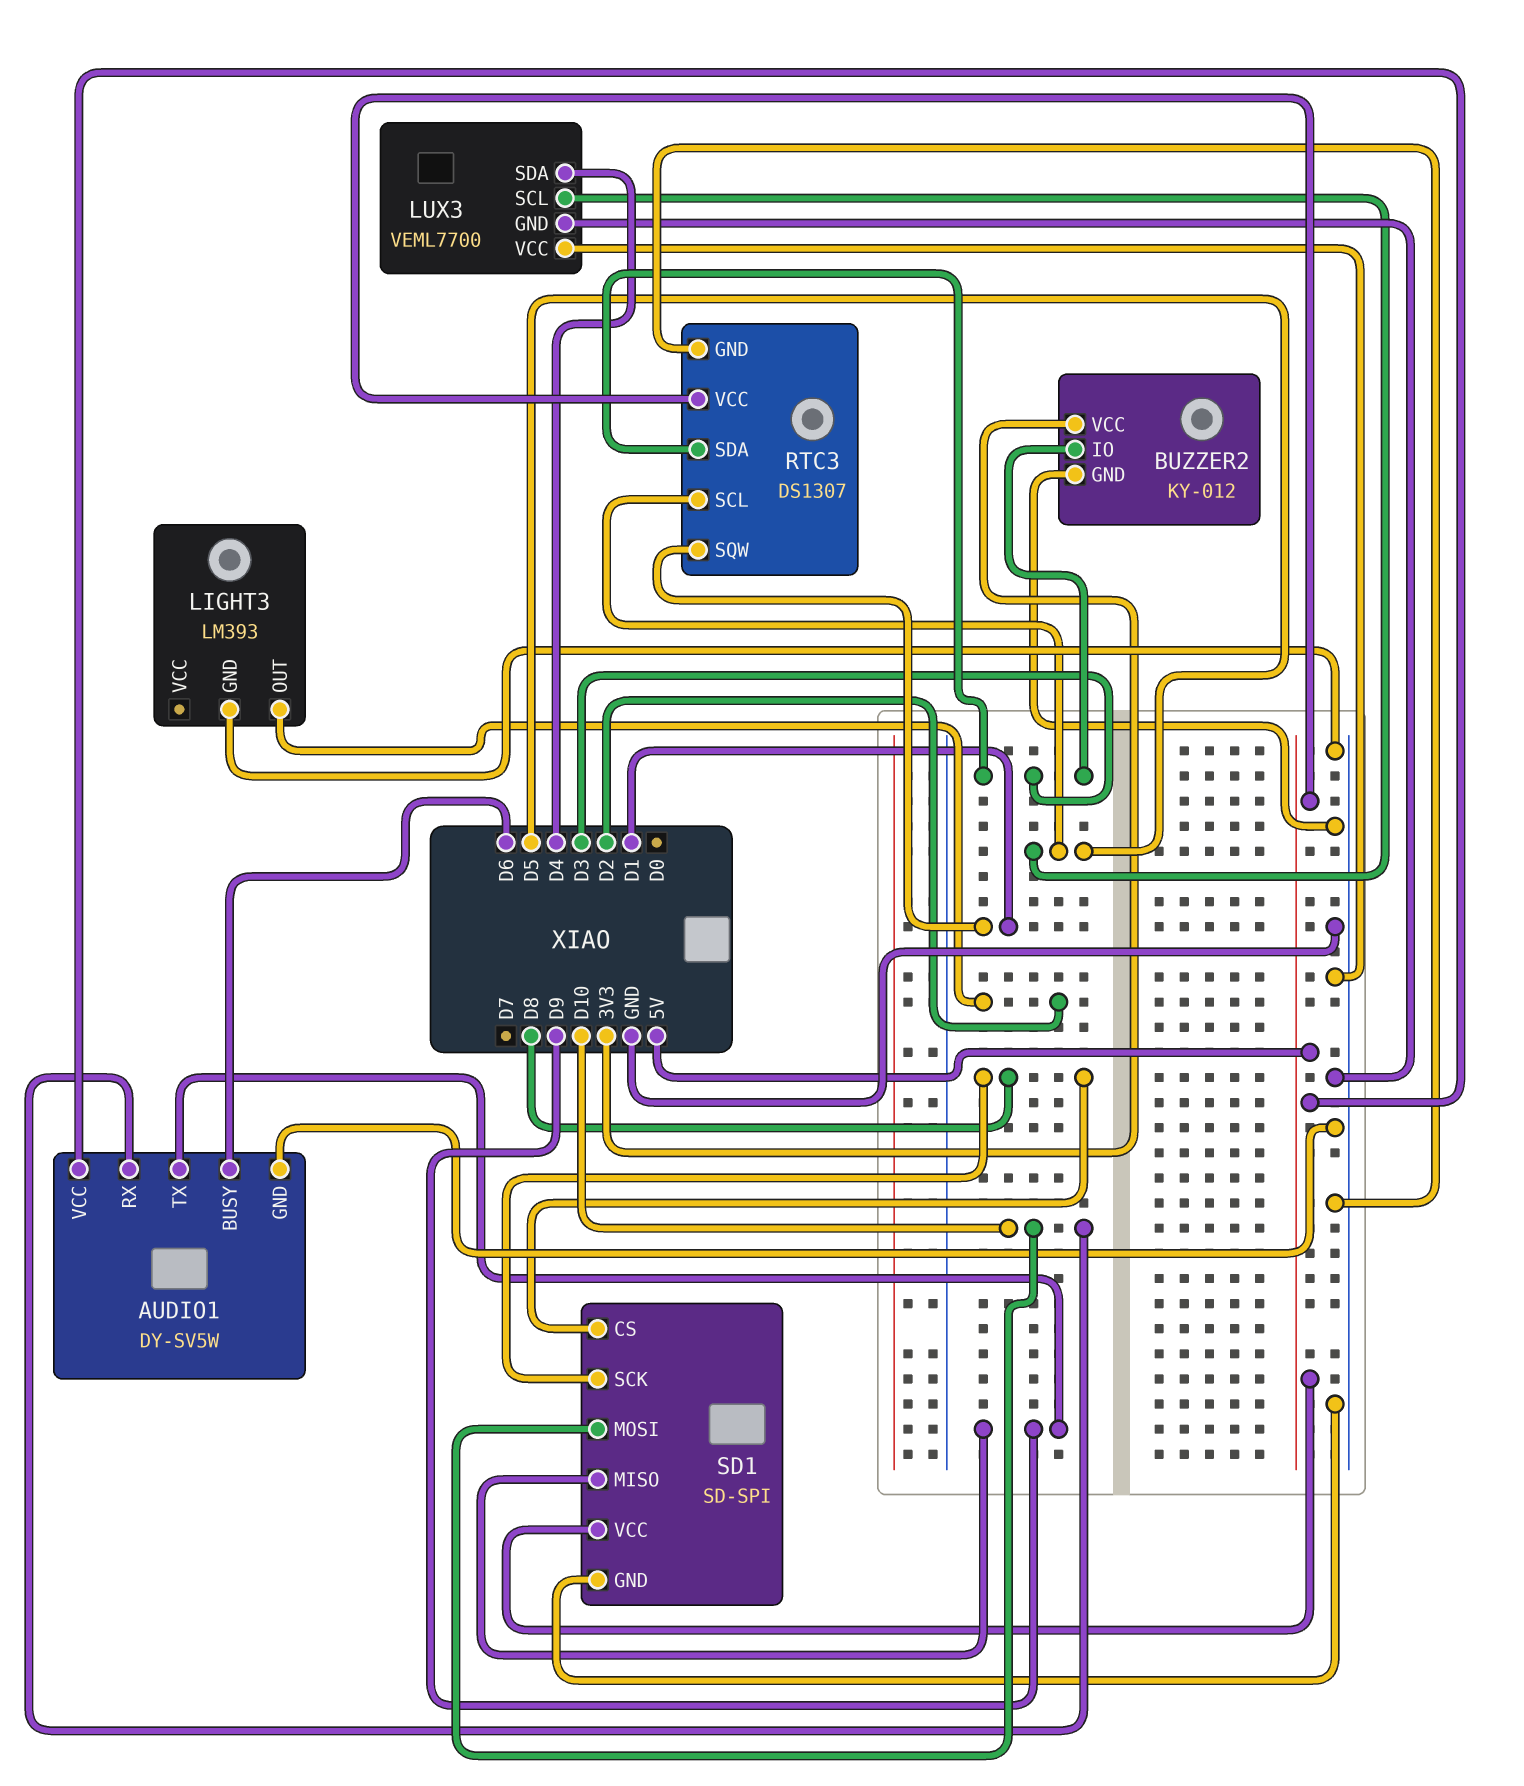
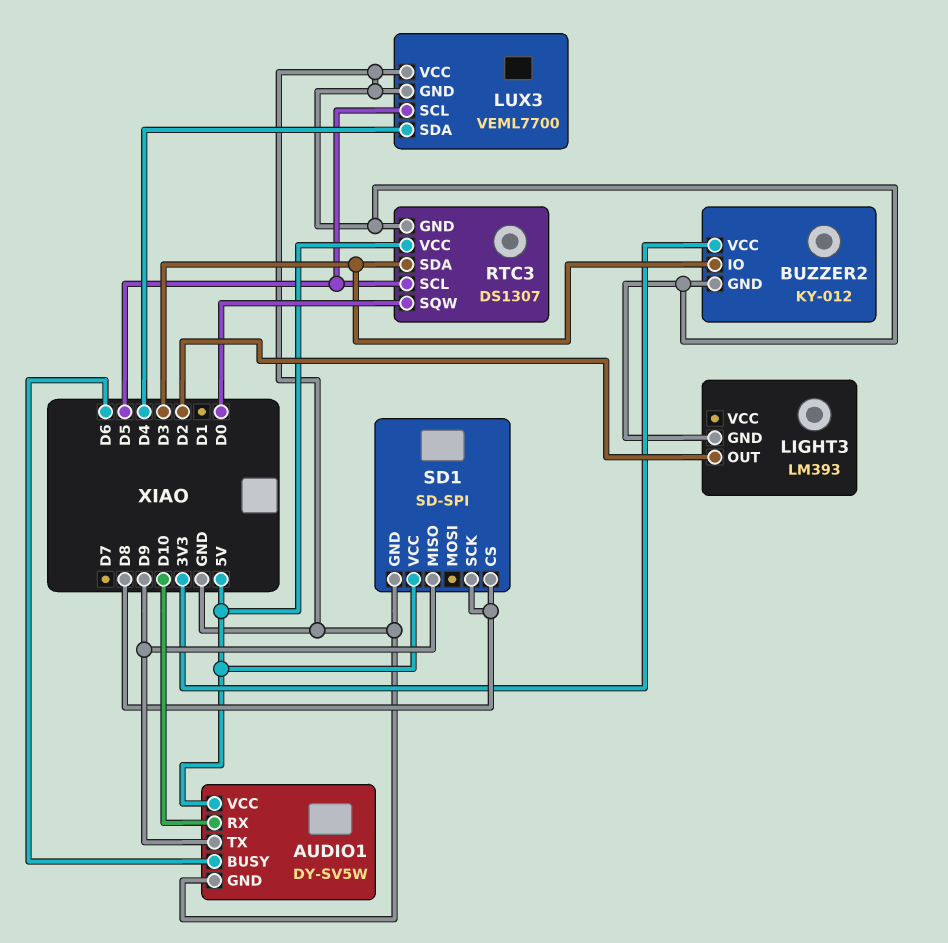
RTC3 pin SQW: D1 -> D0
SD1 pin MOSI: D10 -> none

